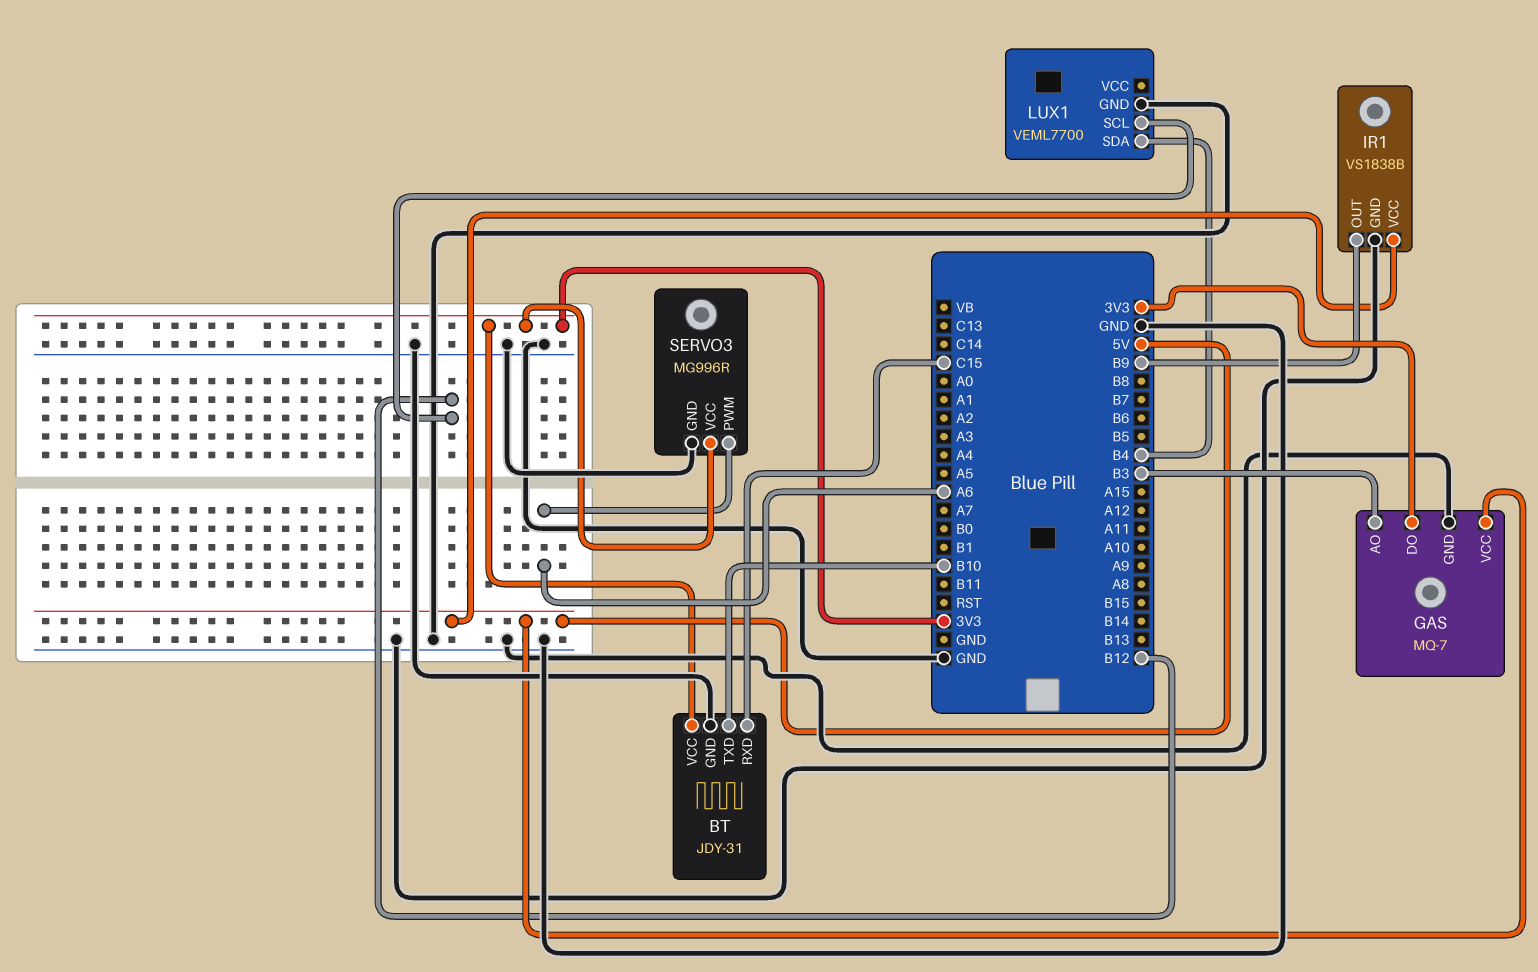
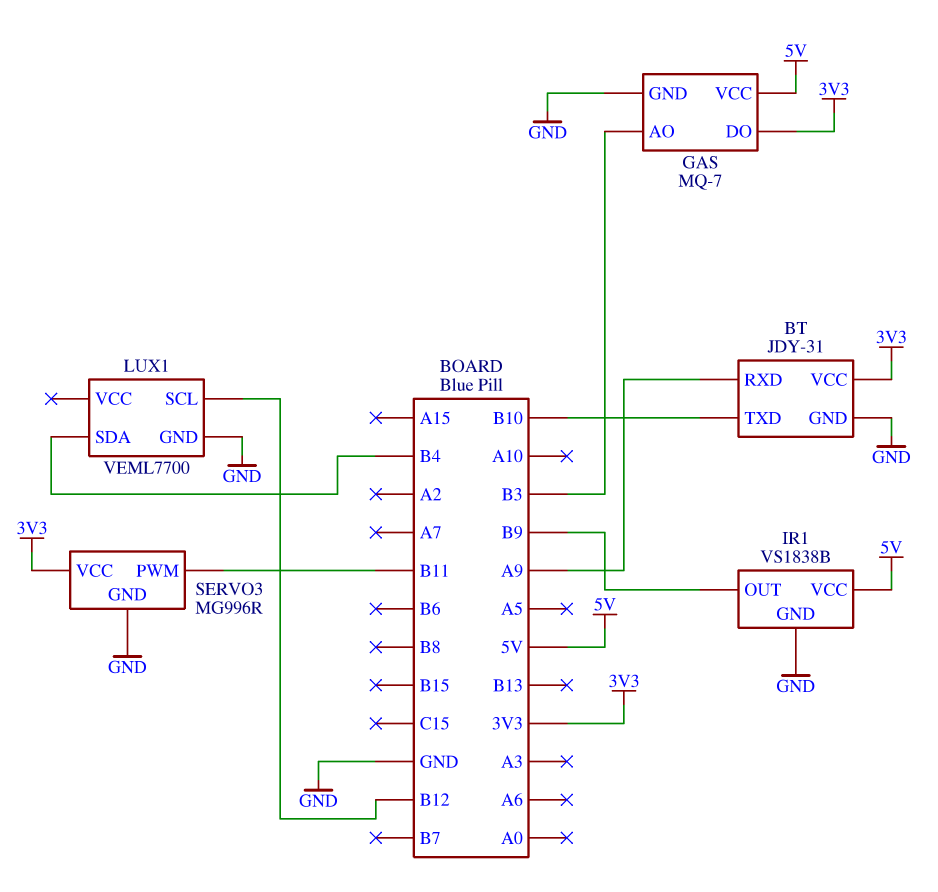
BT pin RXD: C15 -> A9
SERVO3 pin PWM: A6 -> B11

